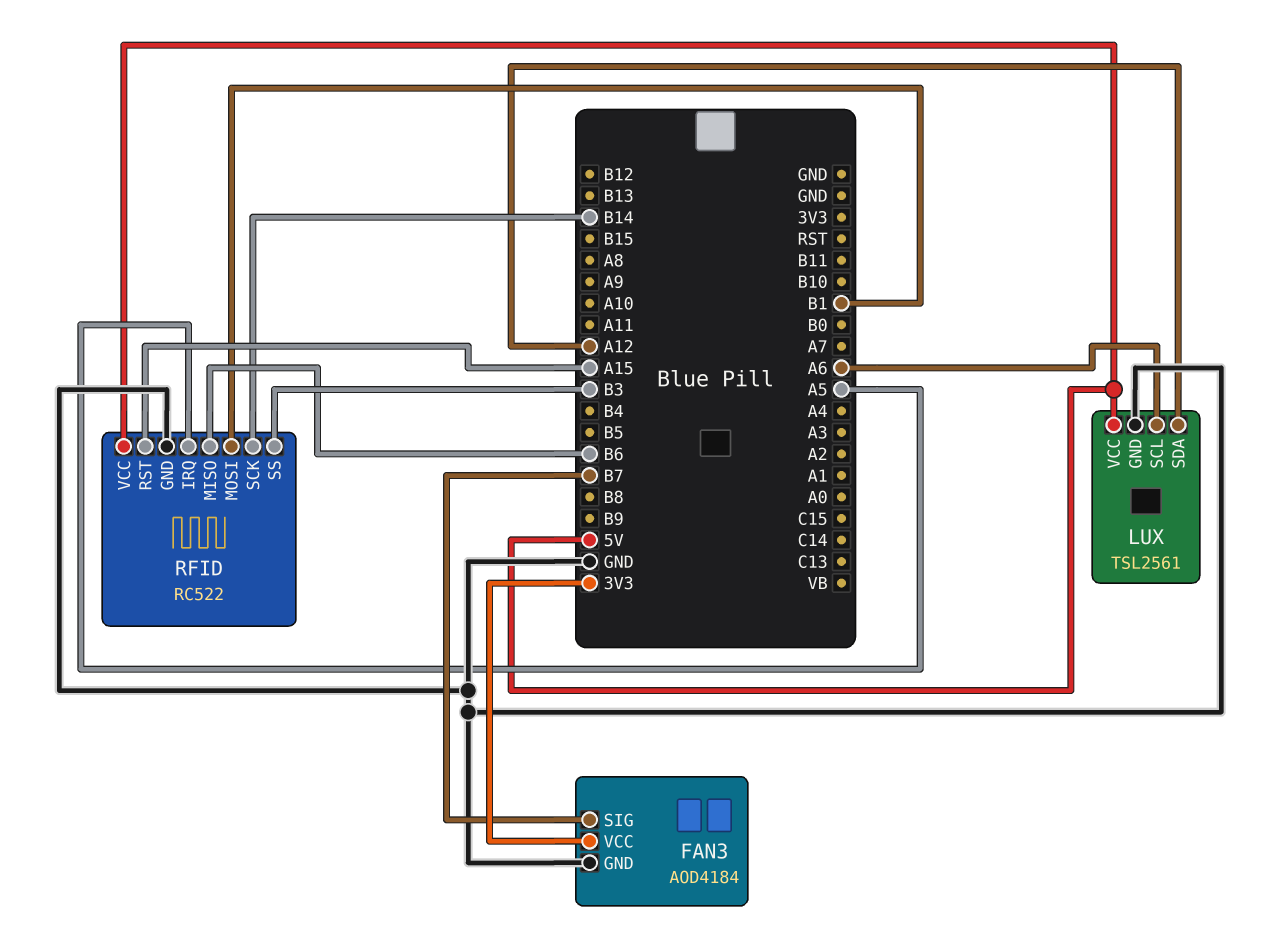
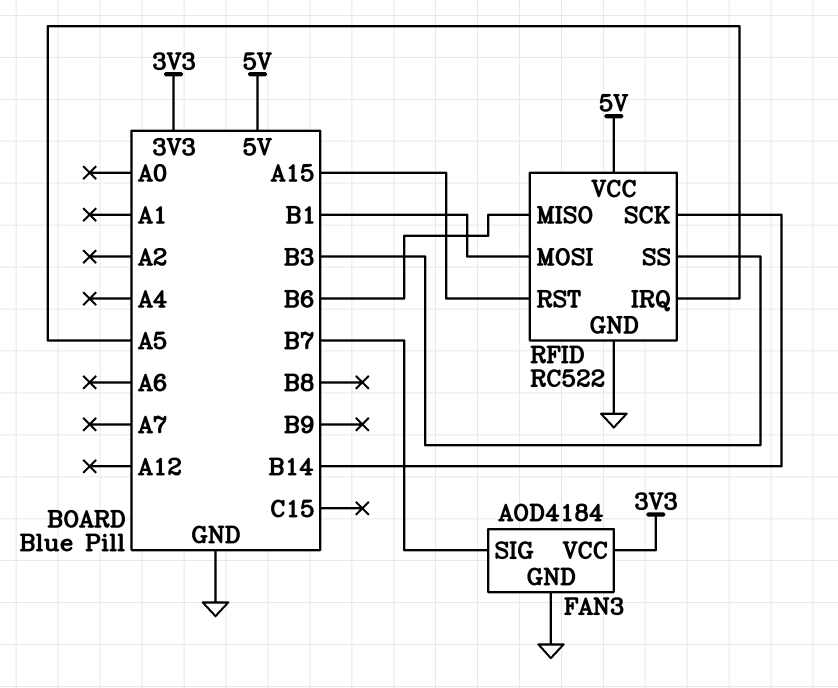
LUX: TSL2561 -> none
LUX pin GND: GND -> none
LUX pin SCL: A6 -> none
LUX pin SDA: A12 -> none
LUX pin VCC: 5V -> none

